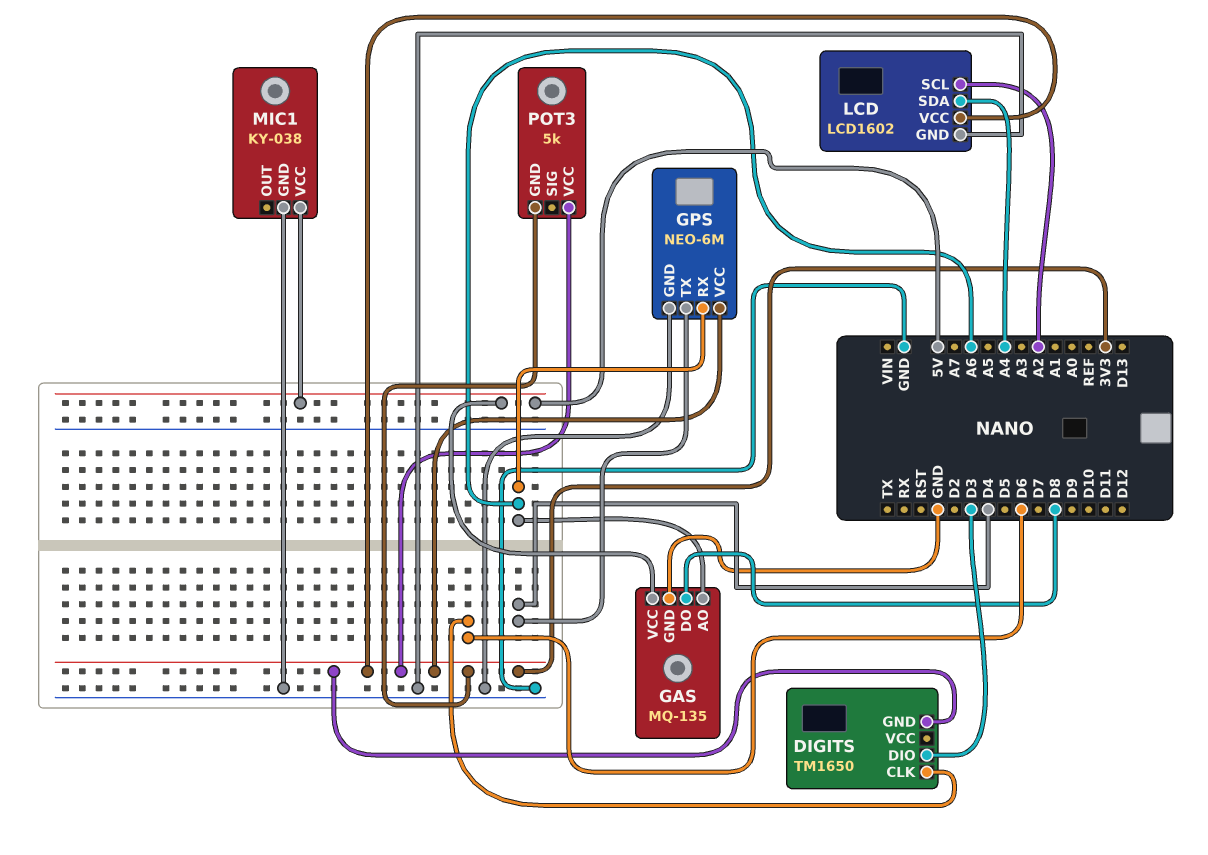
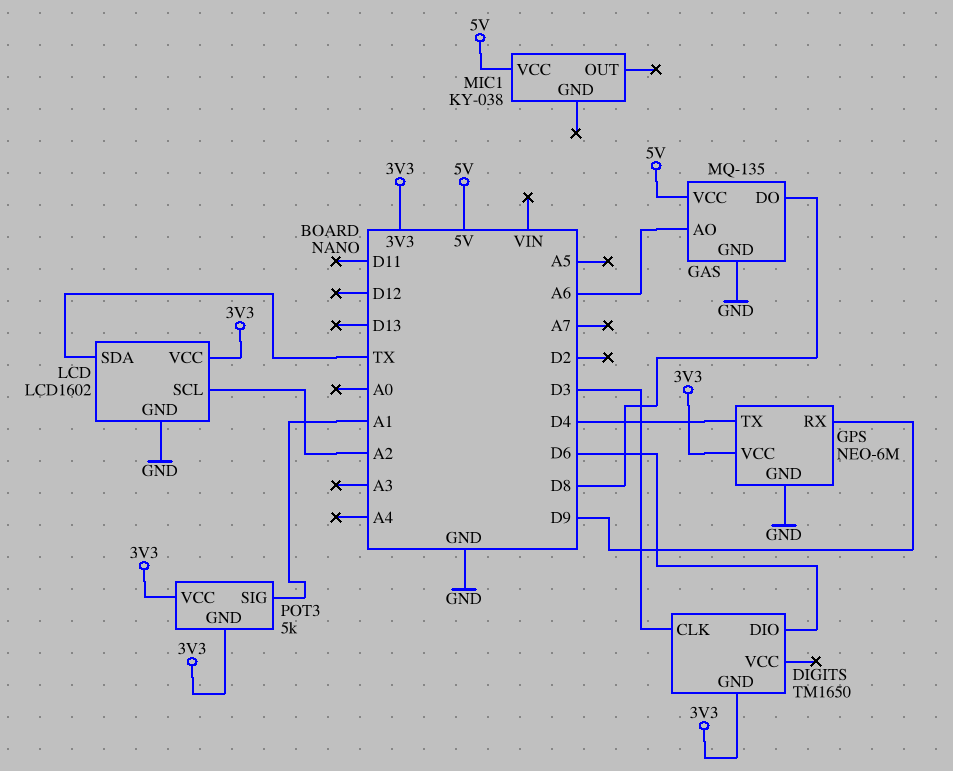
DIGITS pin CLK: D6 -> D3
DIGITS pin DIO: D3 -> D6
GPS pin RX: A6 -> D9
LCD pin SDA: A4 -> TX
MIC1 pin GND: GND -> none
POT3 pin SIG: none -> A1

